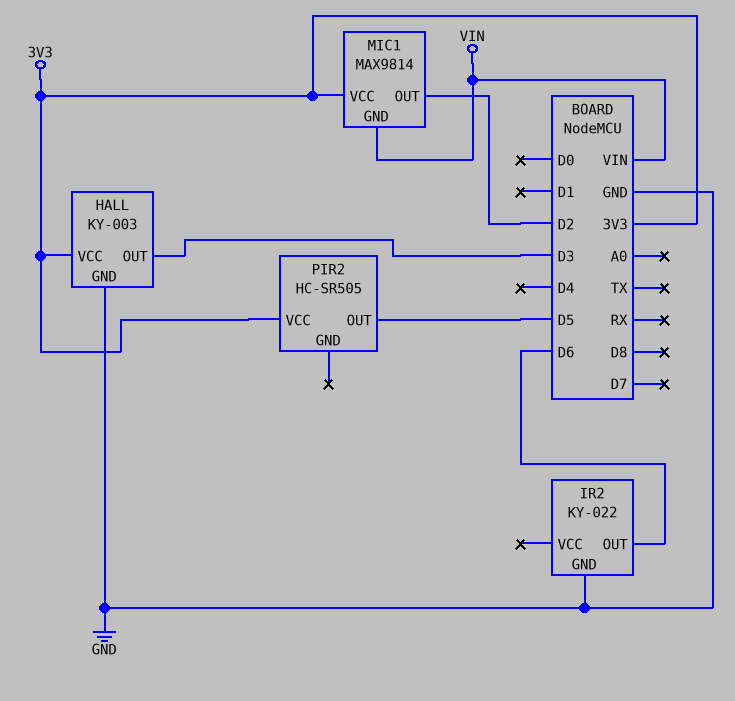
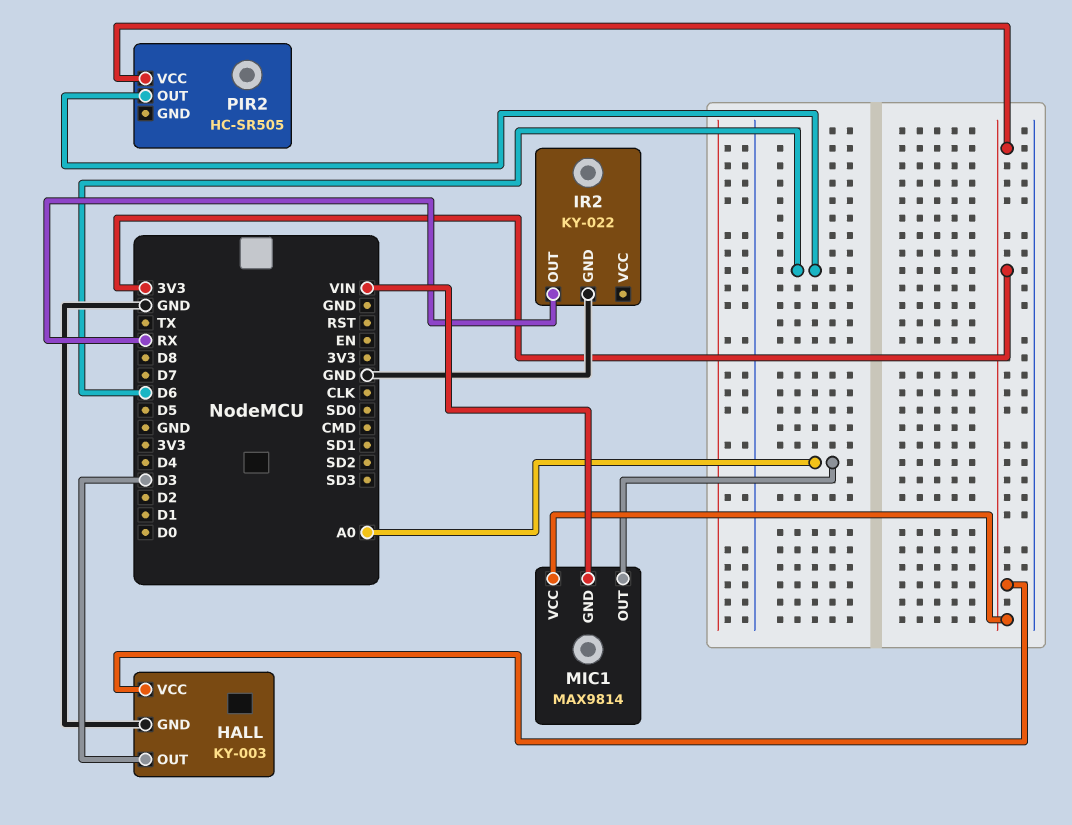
IR2 pin OUT: D6 -> RX
MIC1 pin OUT: D2 -> A0
PIR2 pin OUT: D5 -> D6

